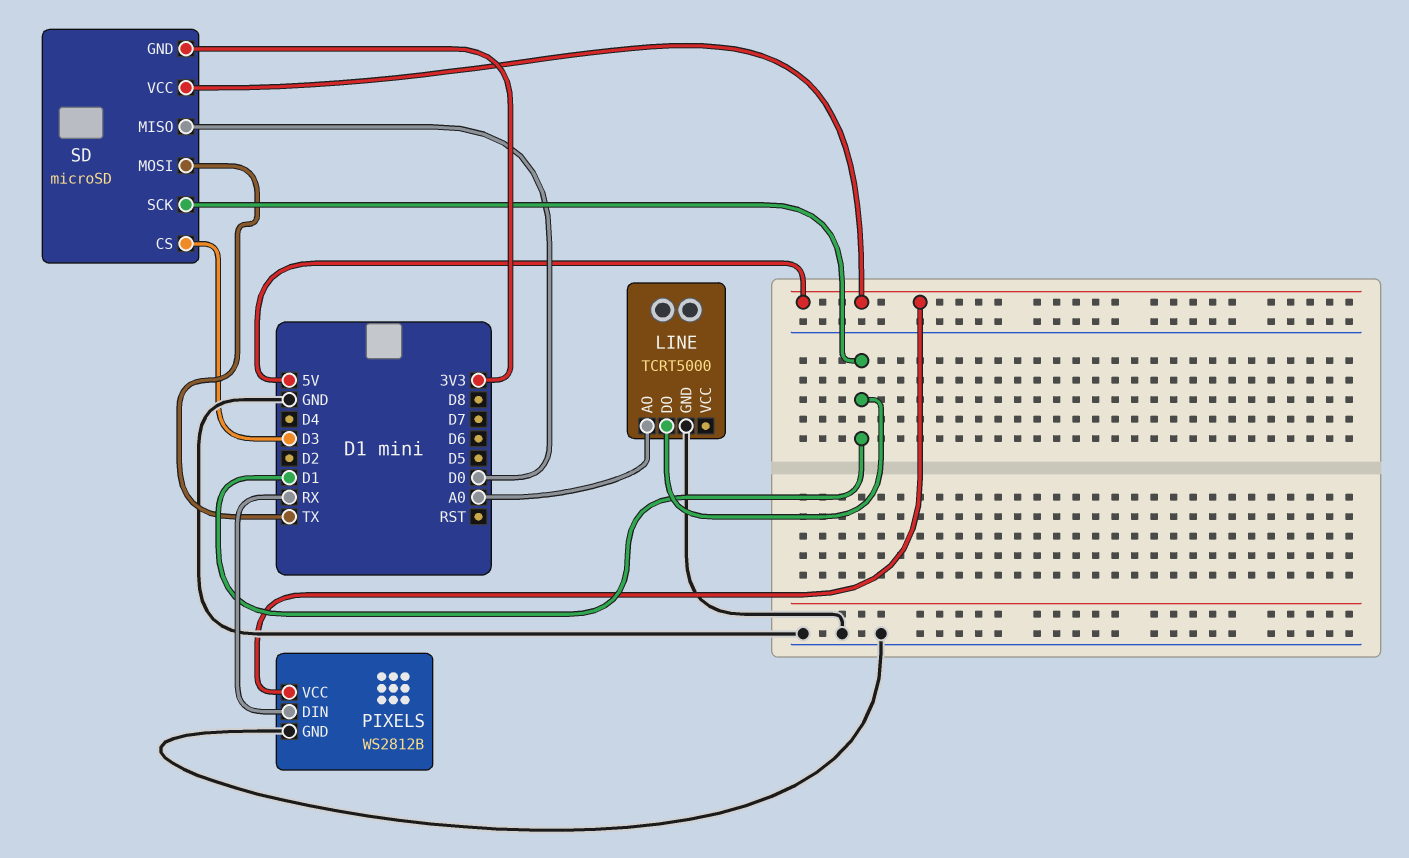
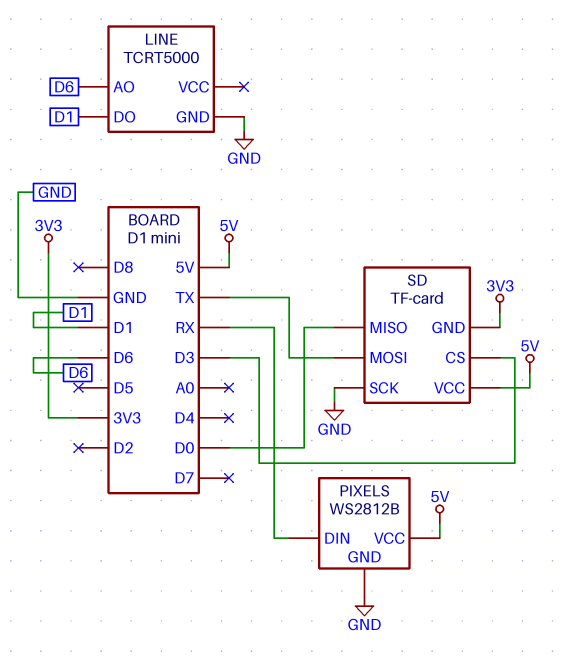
LINE pin AO: A0 -> D6
SD: microSD -> TF-card
SD pin SCK: D1 -> GND

